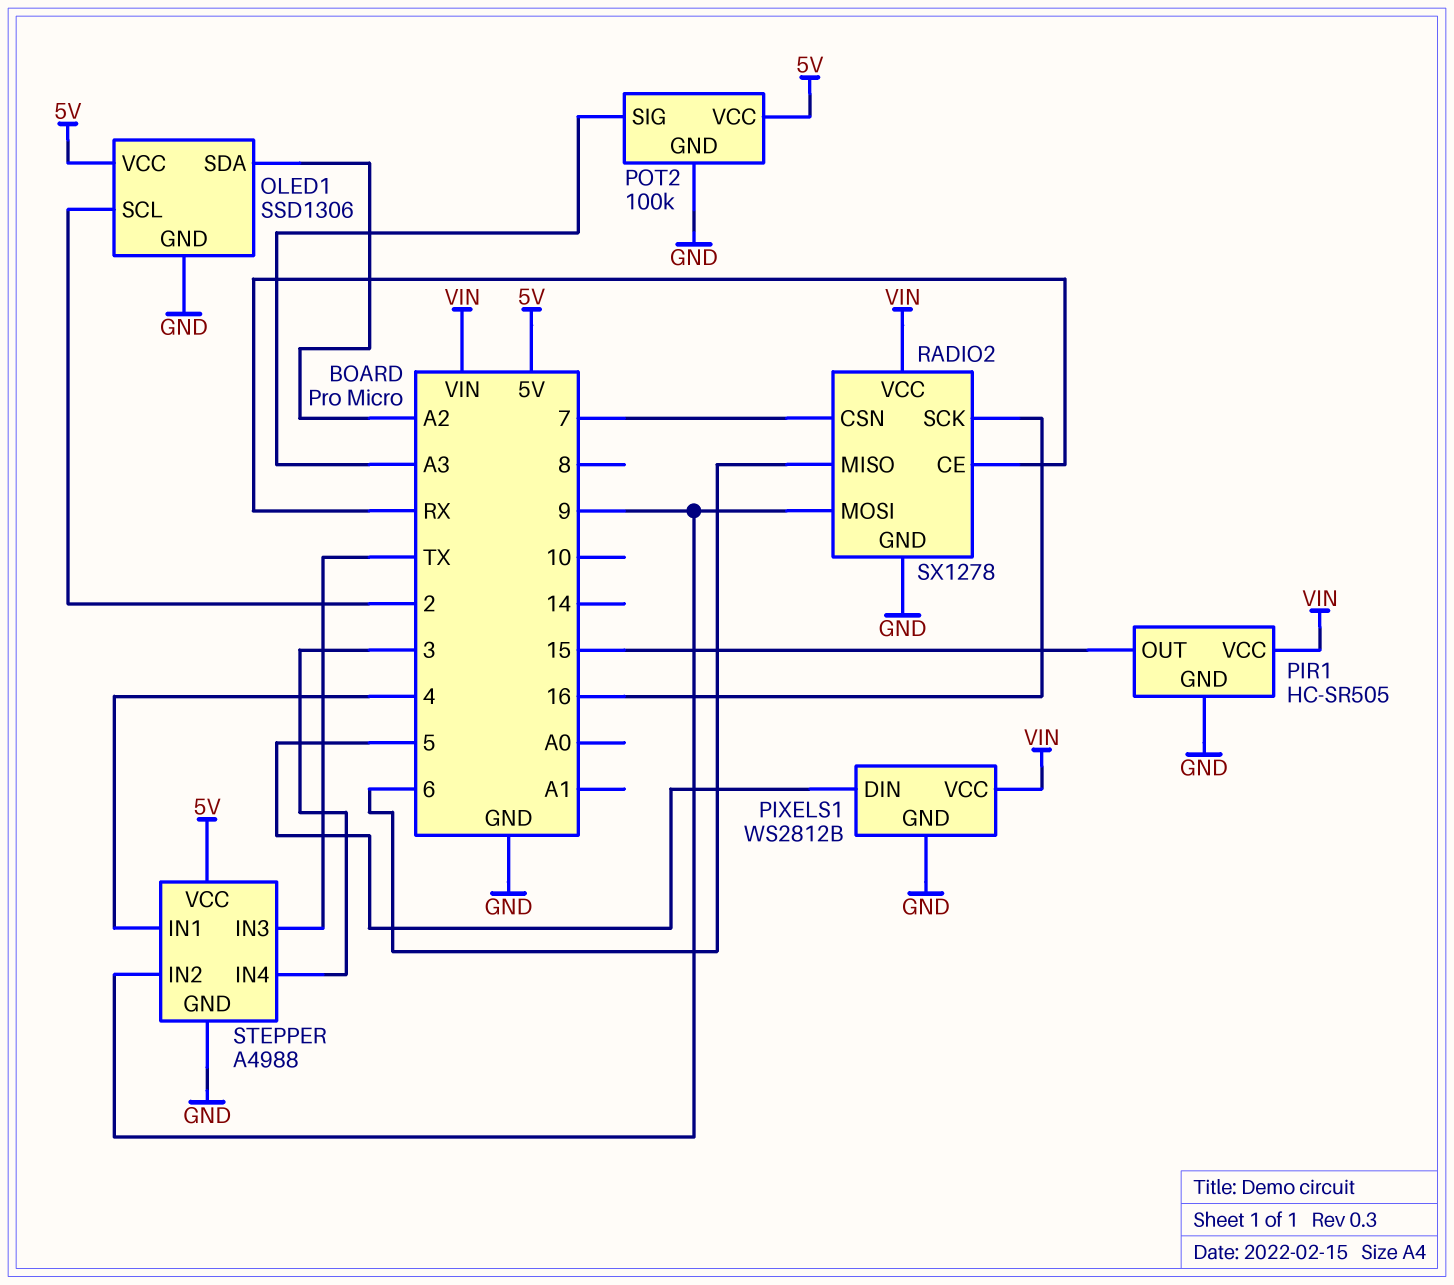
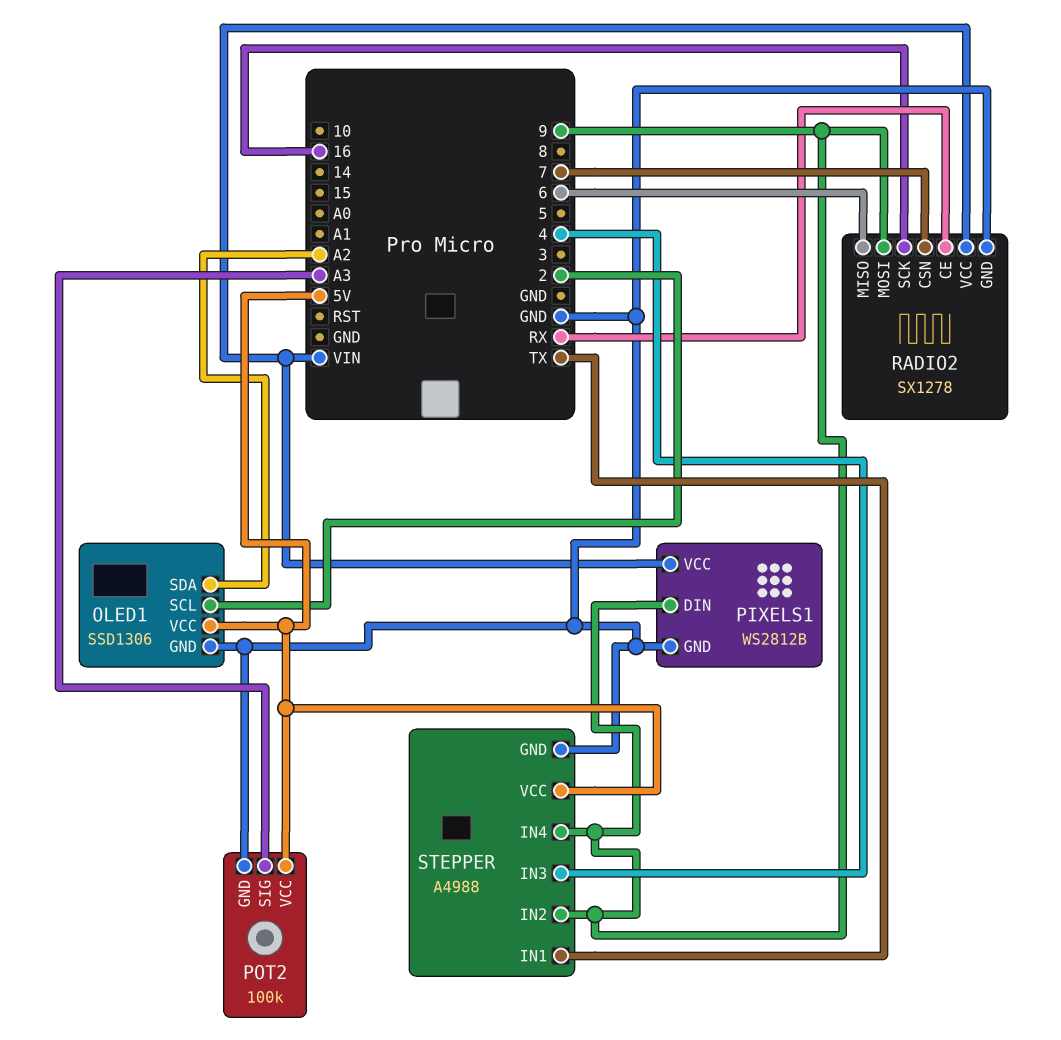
PIR1: HC-SR505 -> none
PIR1 pin GND: GND -> none
PIR1 pin OUT: 15 -> none
PIR1 pin VCC: VIN -> none
PIXELS1 pin DIN: 5 -> 9
STEPPER pin IN1: 4 -> TX
STEPPER pin IN3: TX -> 4
STEPPER pin IN4: 3 -> 9

